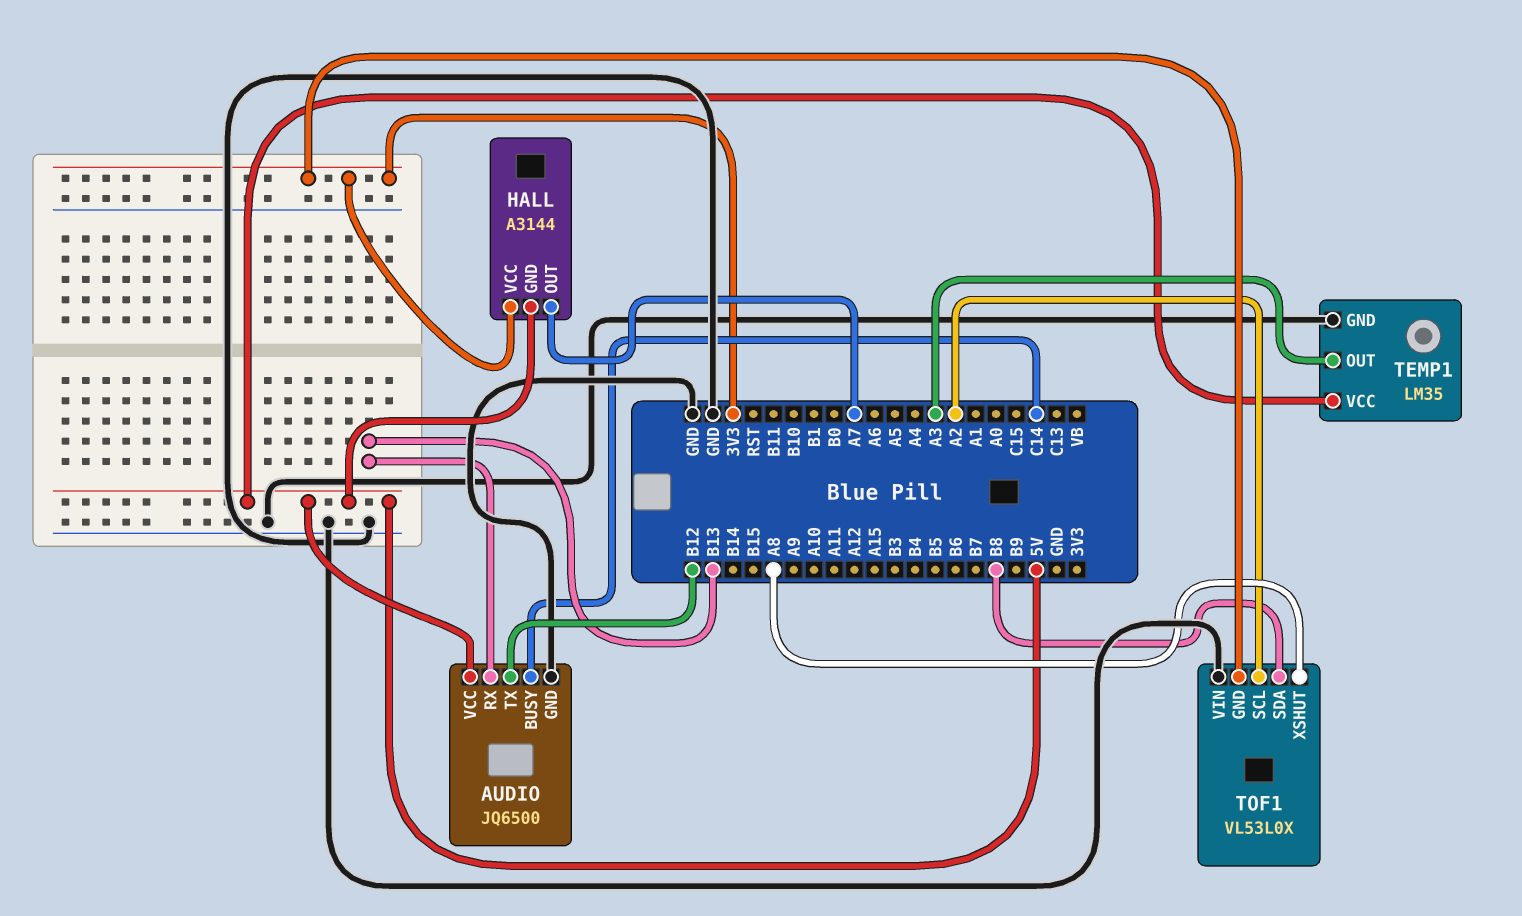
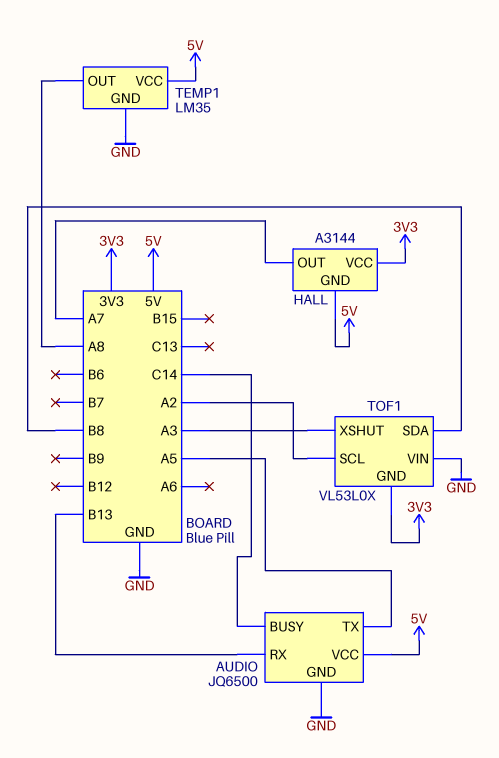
AUDIO pin TX: B12 -> A5
TEMP1 pin OUT: A3 -> A8
TOF1 pin XSHUT: A8 -> A3

